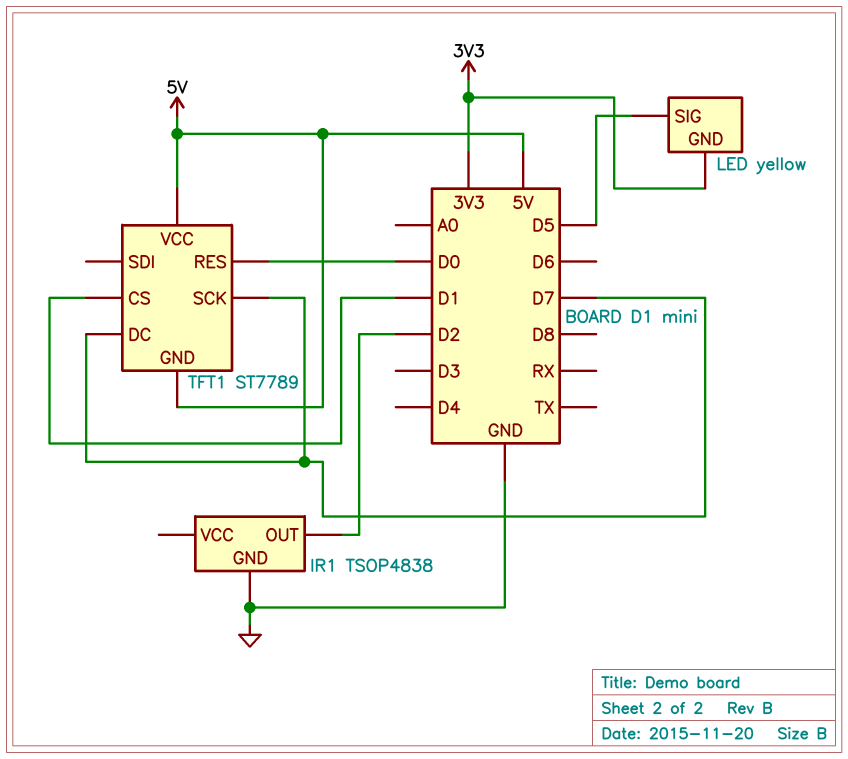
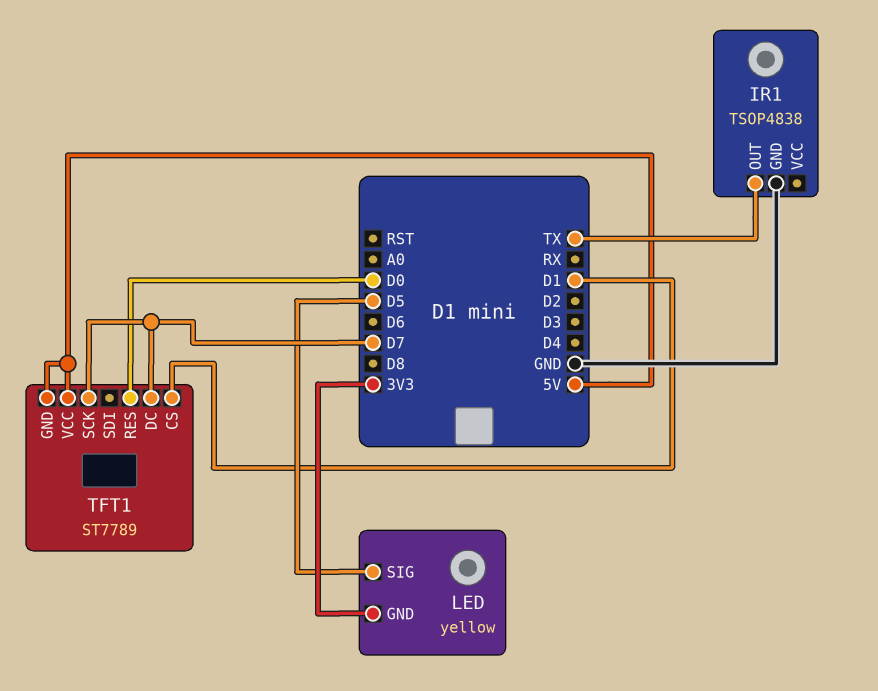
IR1 pin OUT: D2 -> TX

